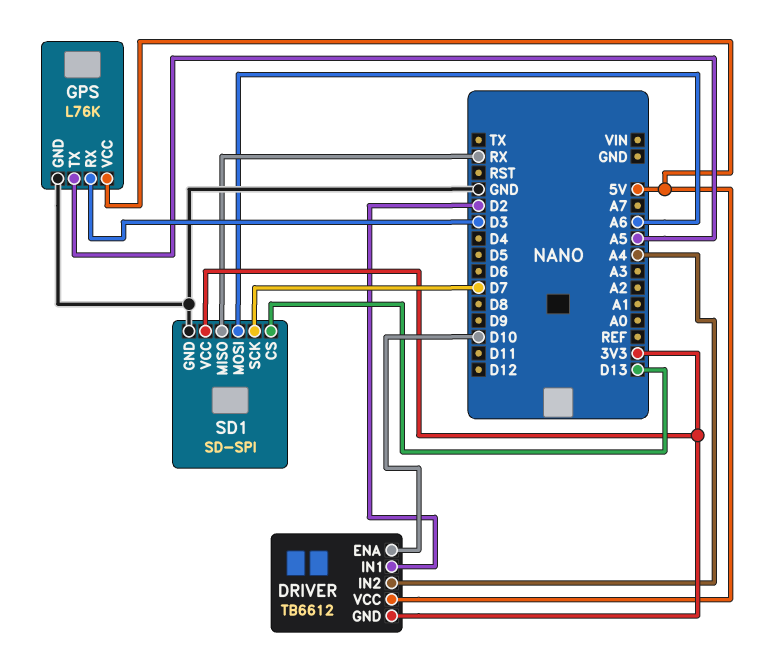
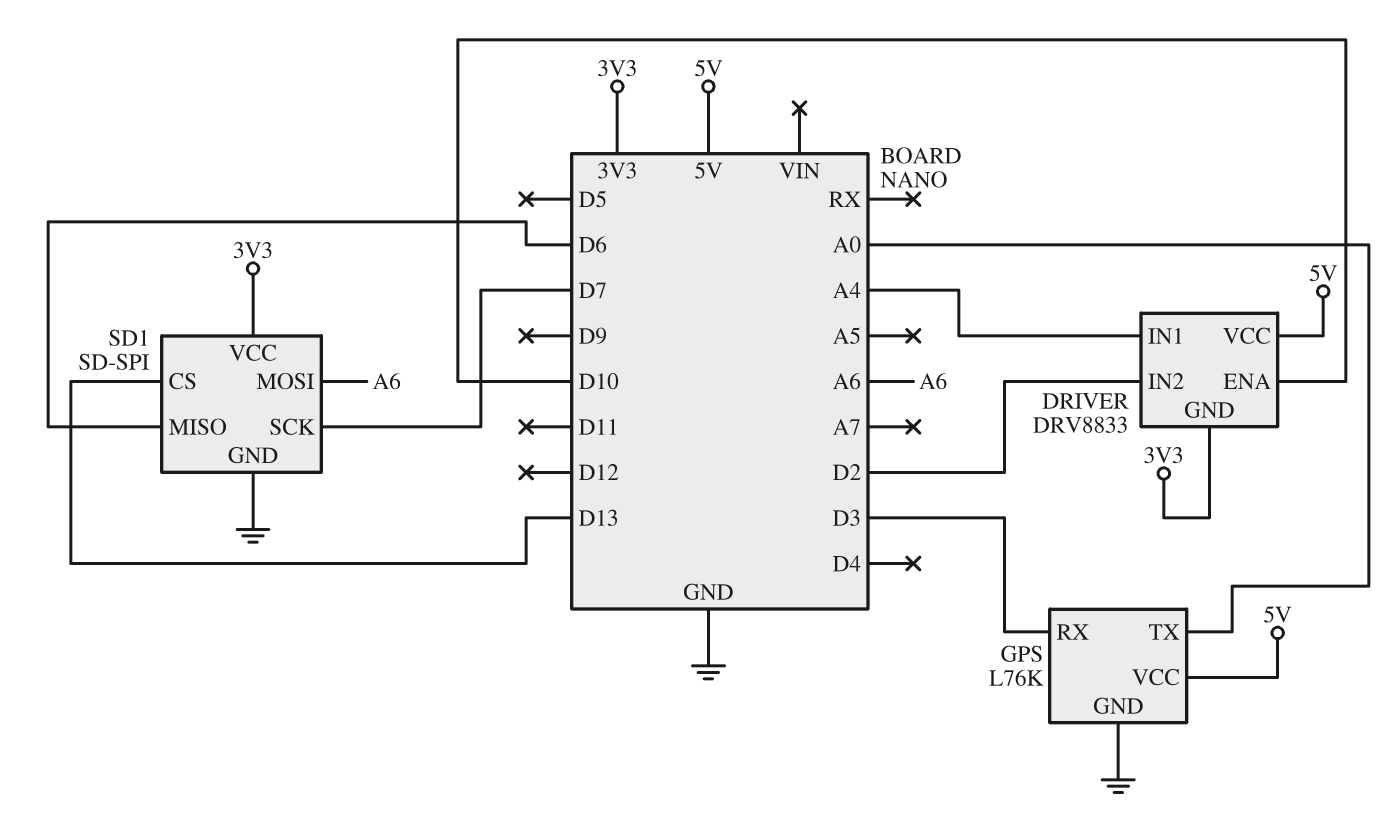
DRIVER: TB6612 -> DRV8833
DRIVER pin IN1: D2 -> A4
DRIVER pin IN2: A4 -> D2
GPS pin TX: A5 -> A0
SD1 pin MISO: RX -> D6

